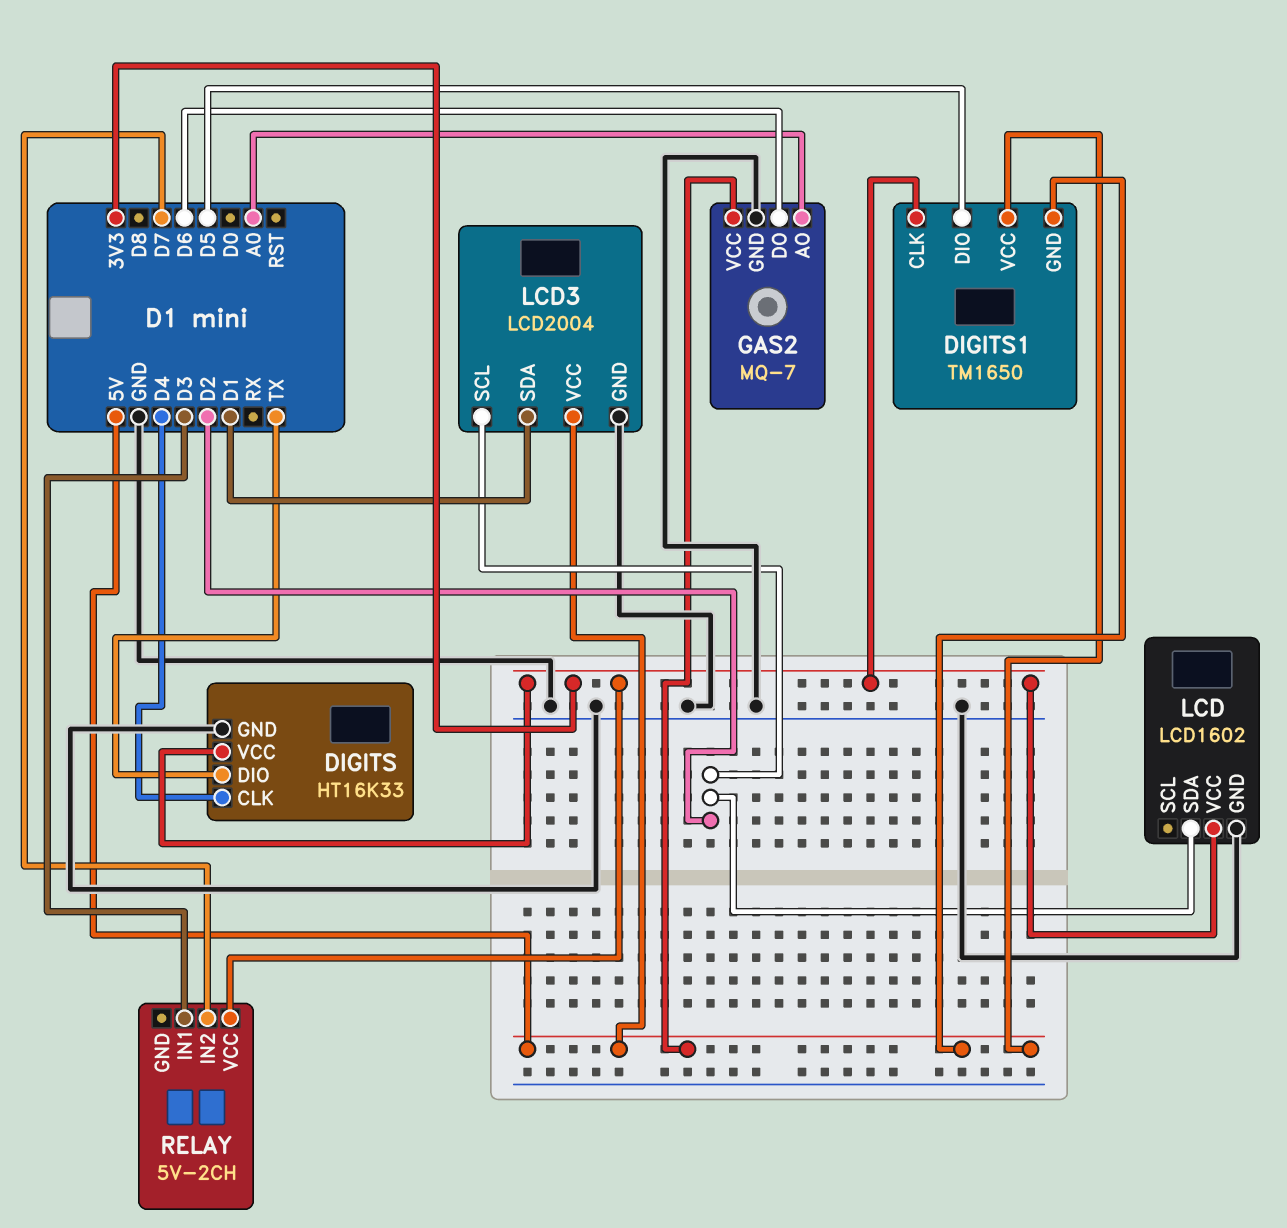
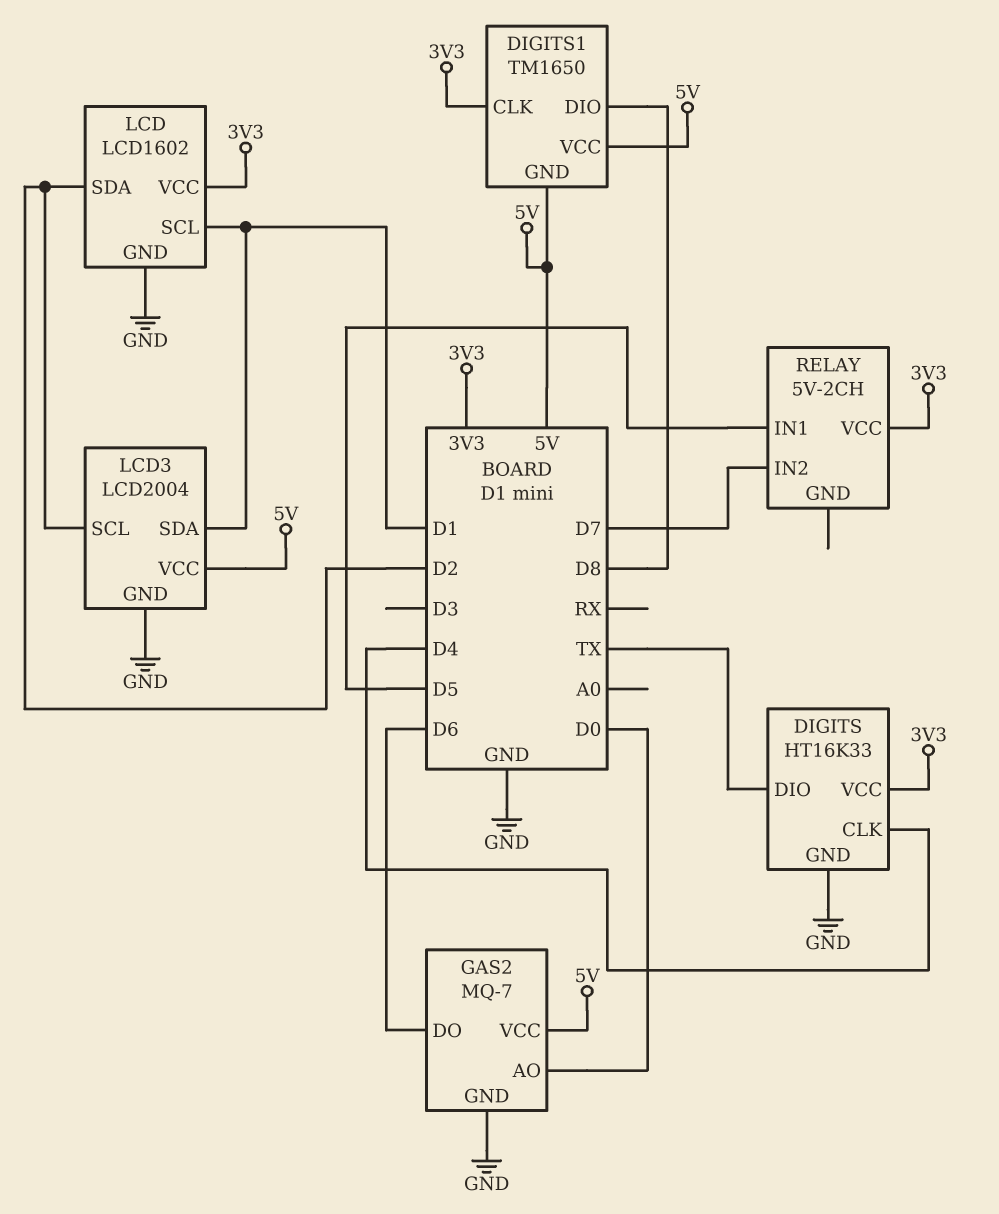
DIGITS1 pin DIO: D5 -> D8
GAS2 pin AO: A0 -> D0
LCD pin SCL: none -> D1
RELAY pin IN1: D3 -> D5

